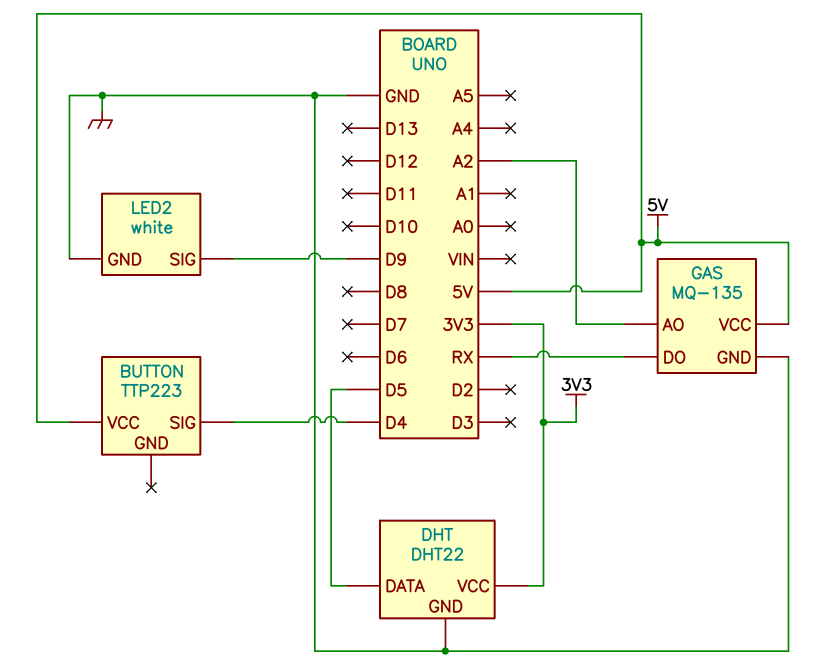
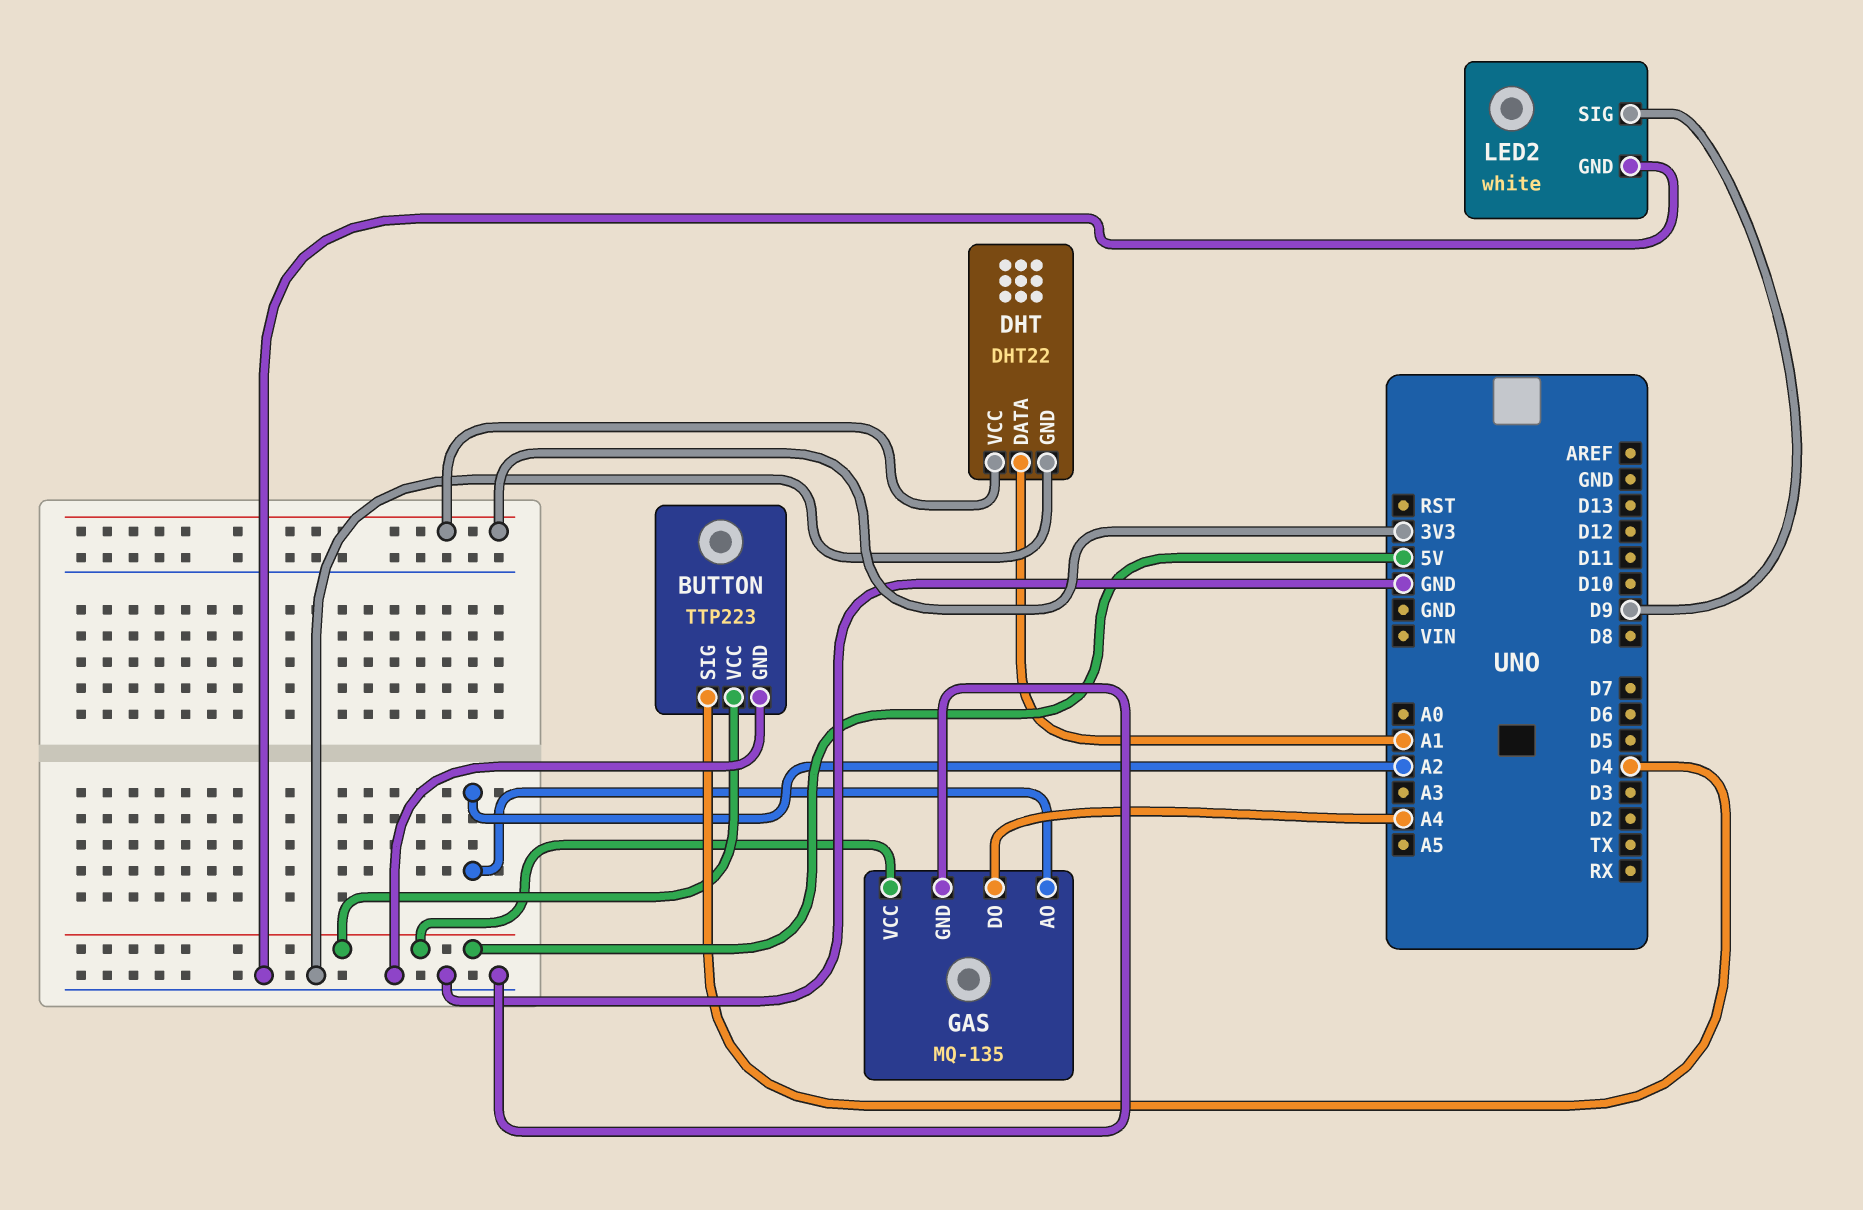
BUTTON pin GND: none -> GND
DHT pin DATA: D5 -> A1
GAS pin DO: RX -> A4

